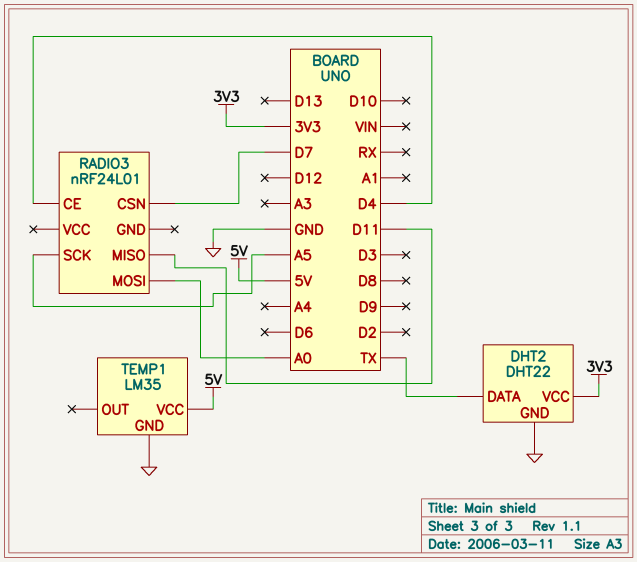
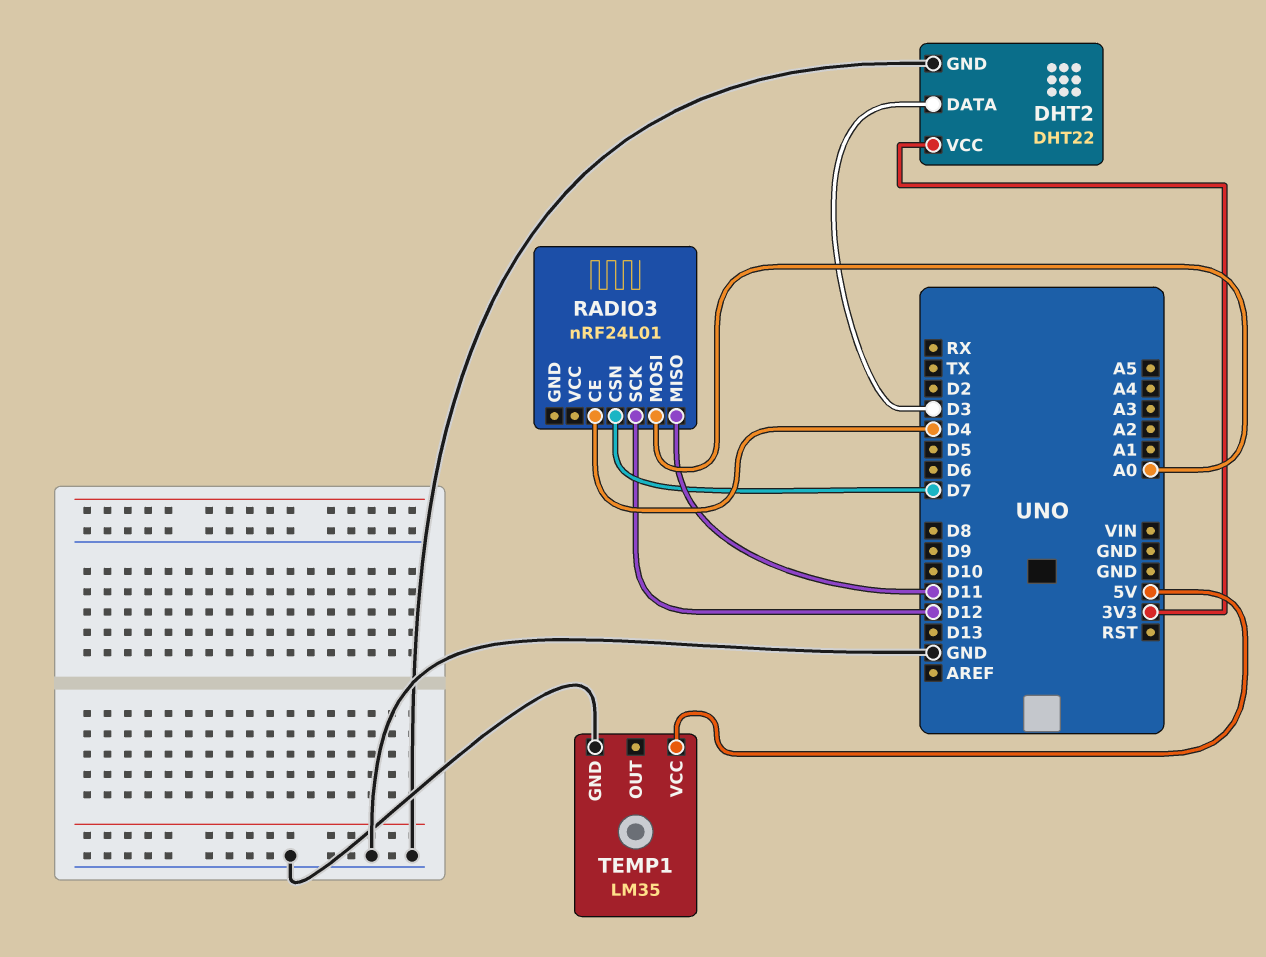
DHT2 pin DATA: TX -> D3
RADIO3 pin SCK: A5 -> D12

